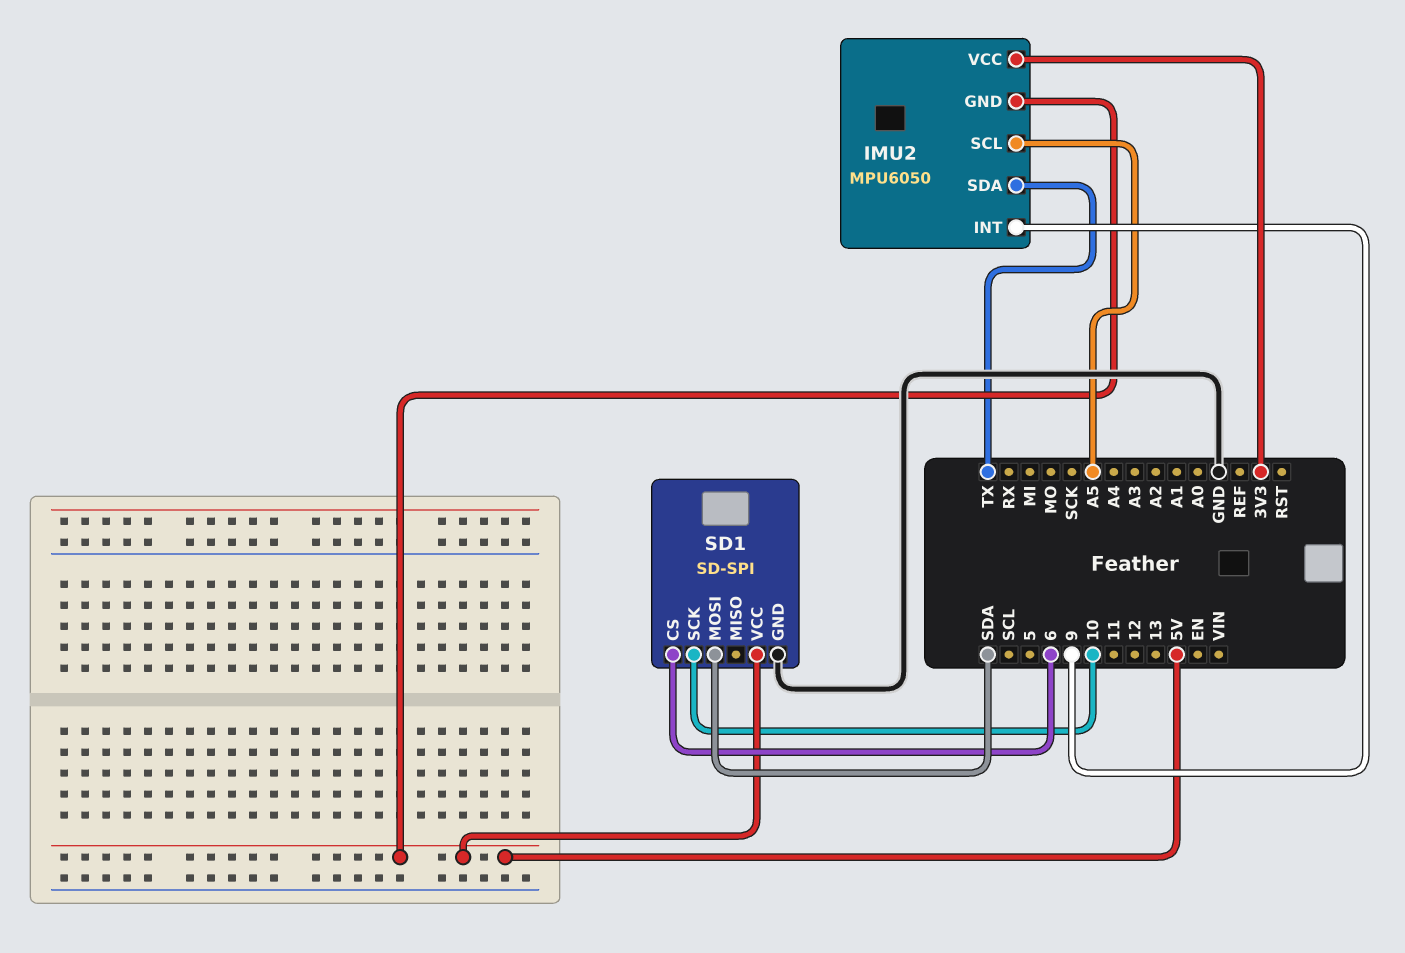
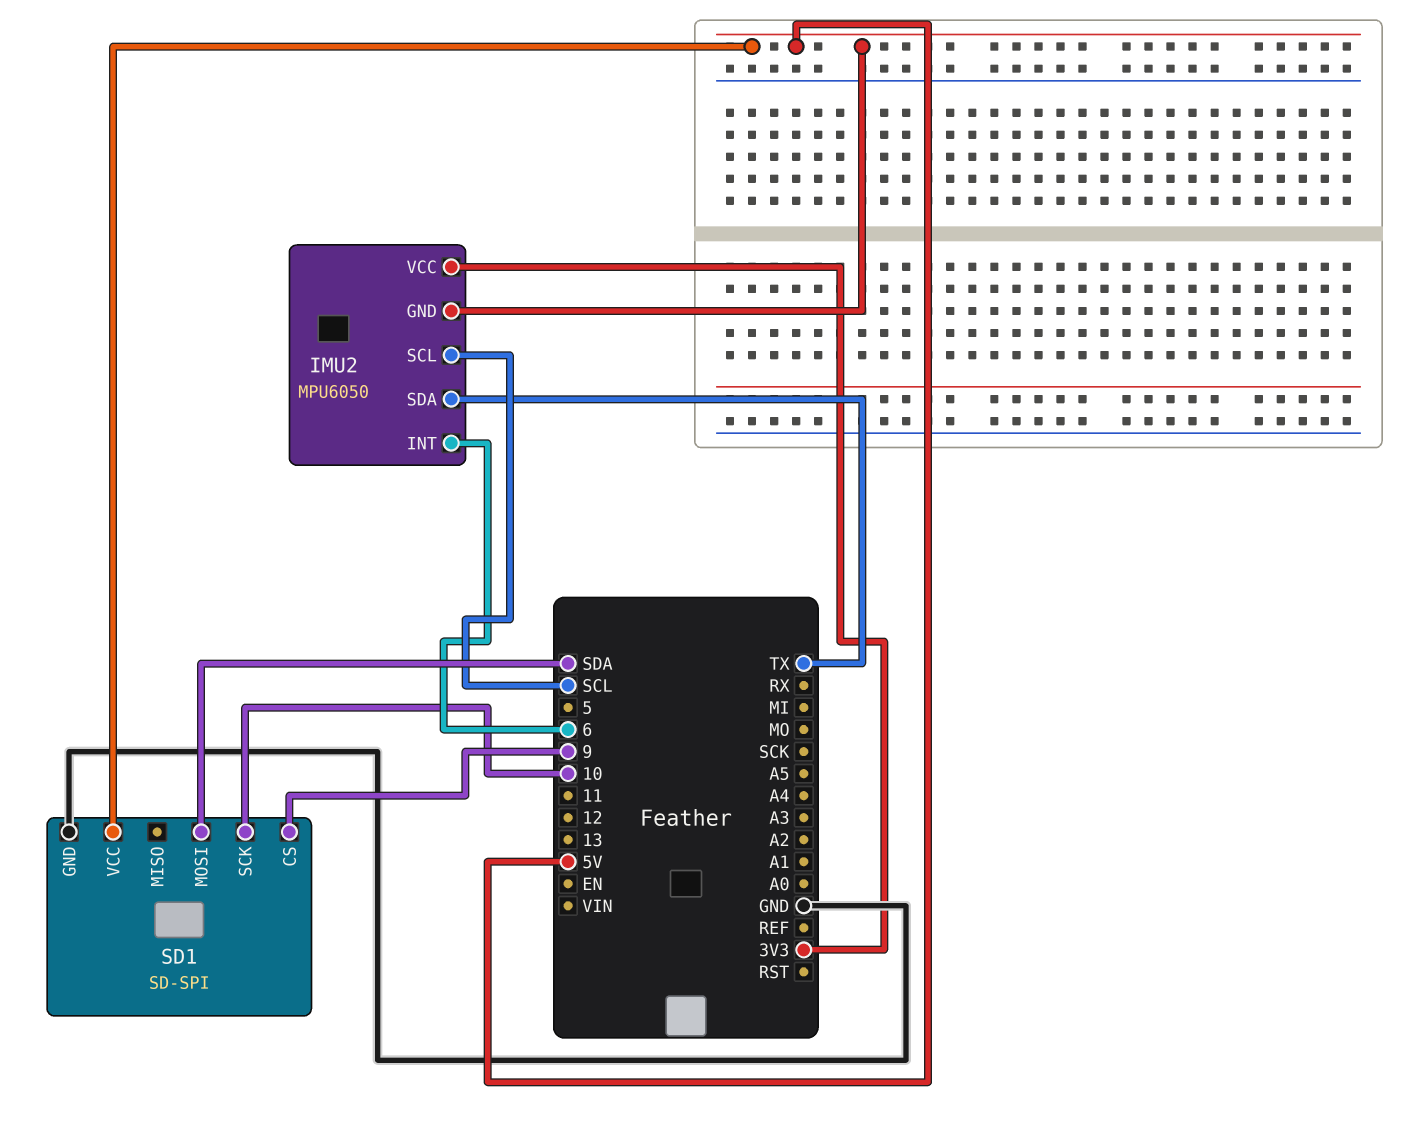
IMU2 pin INT: 9 -> 6
IMU2 pin SCL: A5 -> SCL
SD1 pin CS: 6 -> 9

